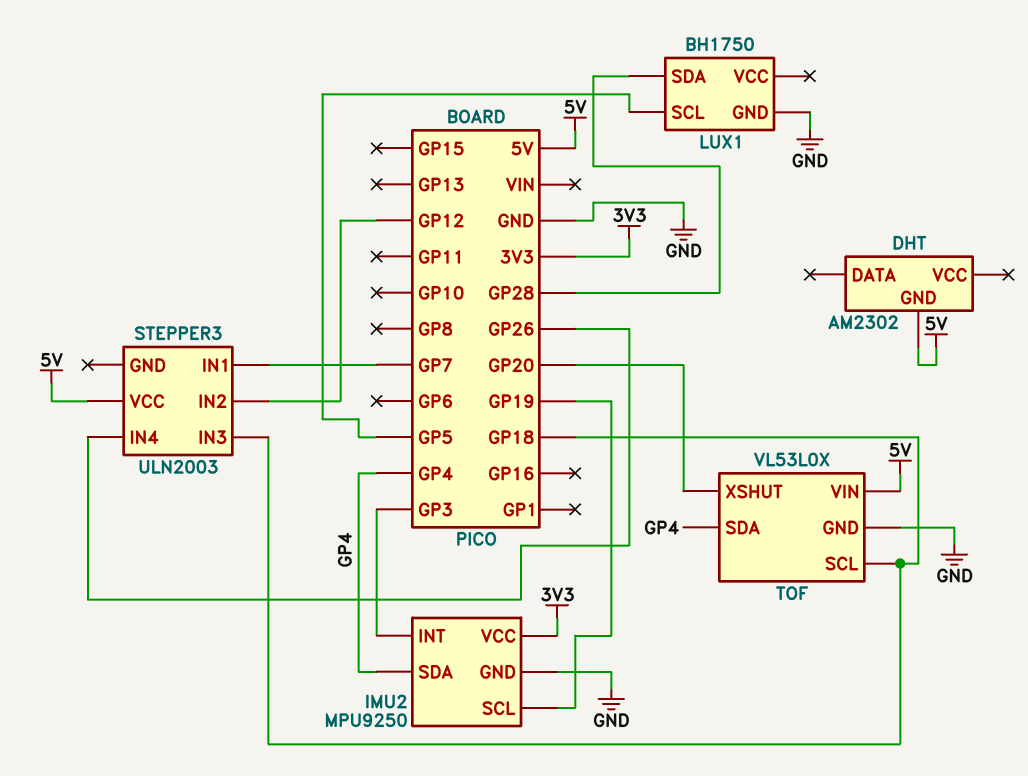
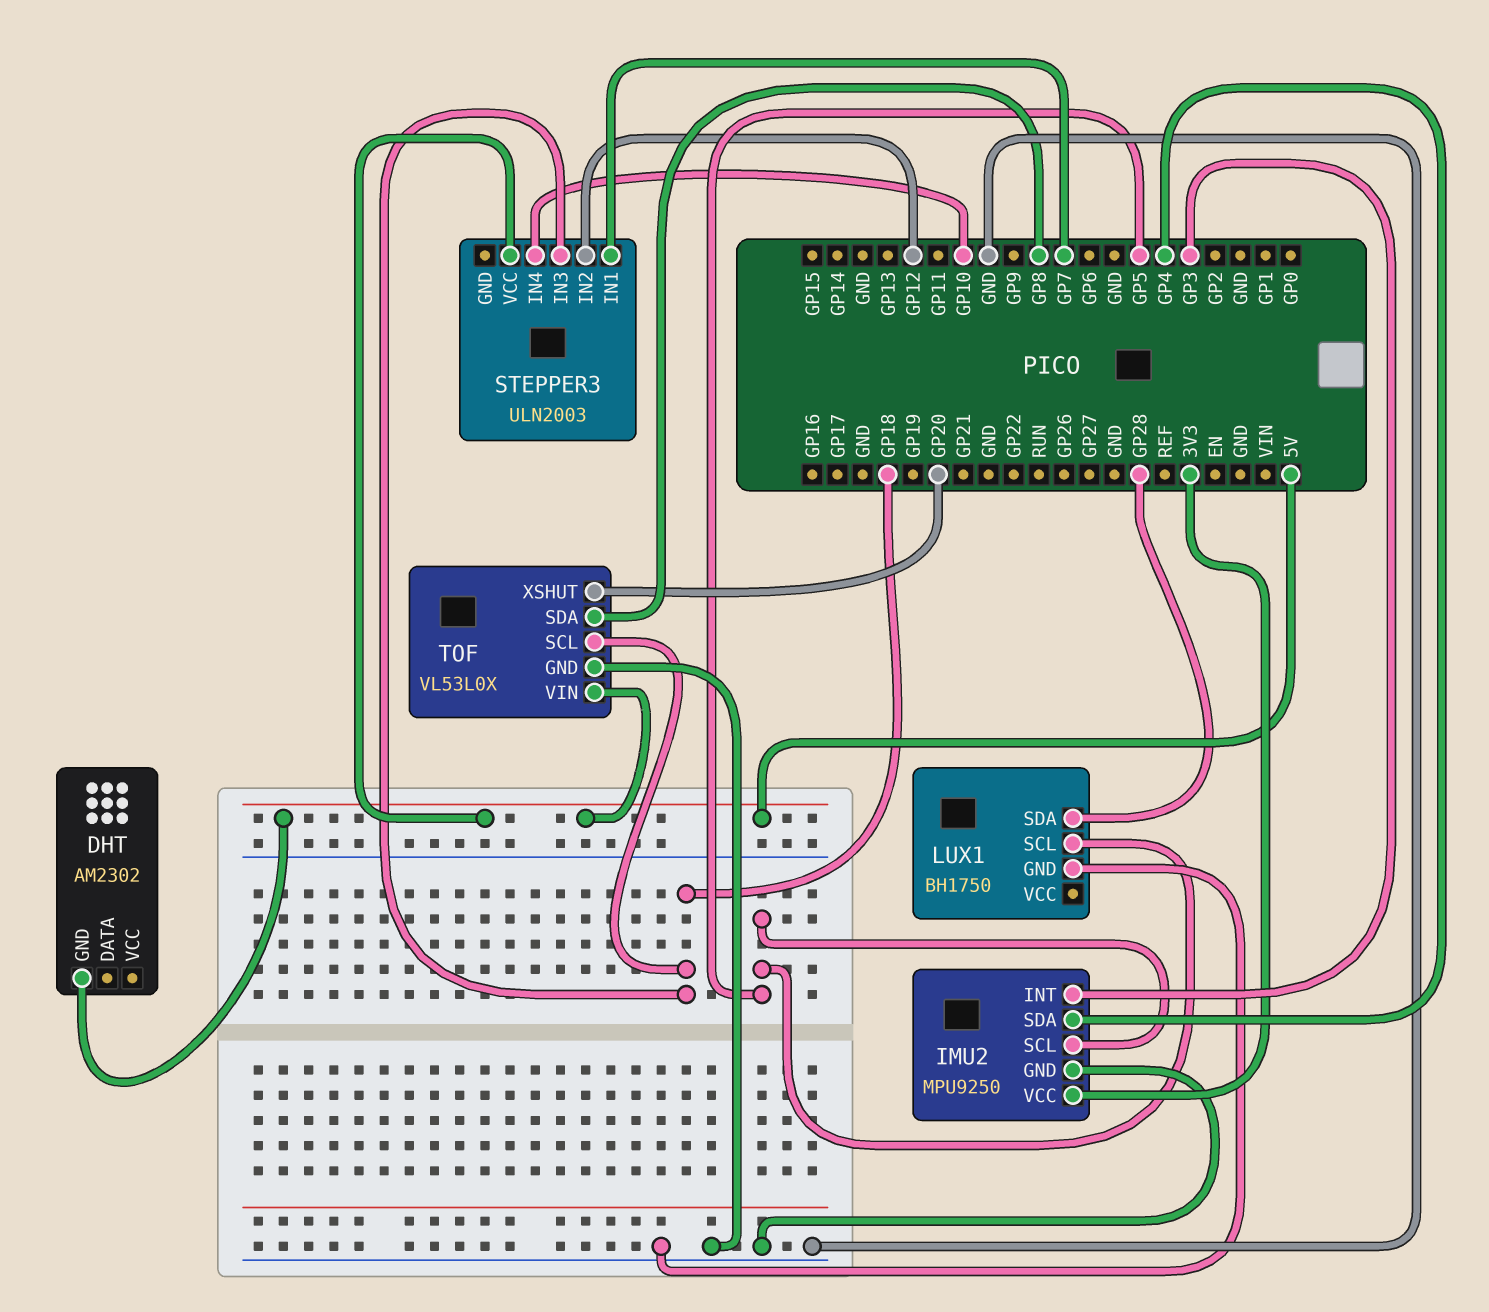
IMU2 pin SCL: GP19 -> GP5
STEPPER3 pin IN4: GP26 -> GP10
TOF pin SDA: GP4 -> GP8

